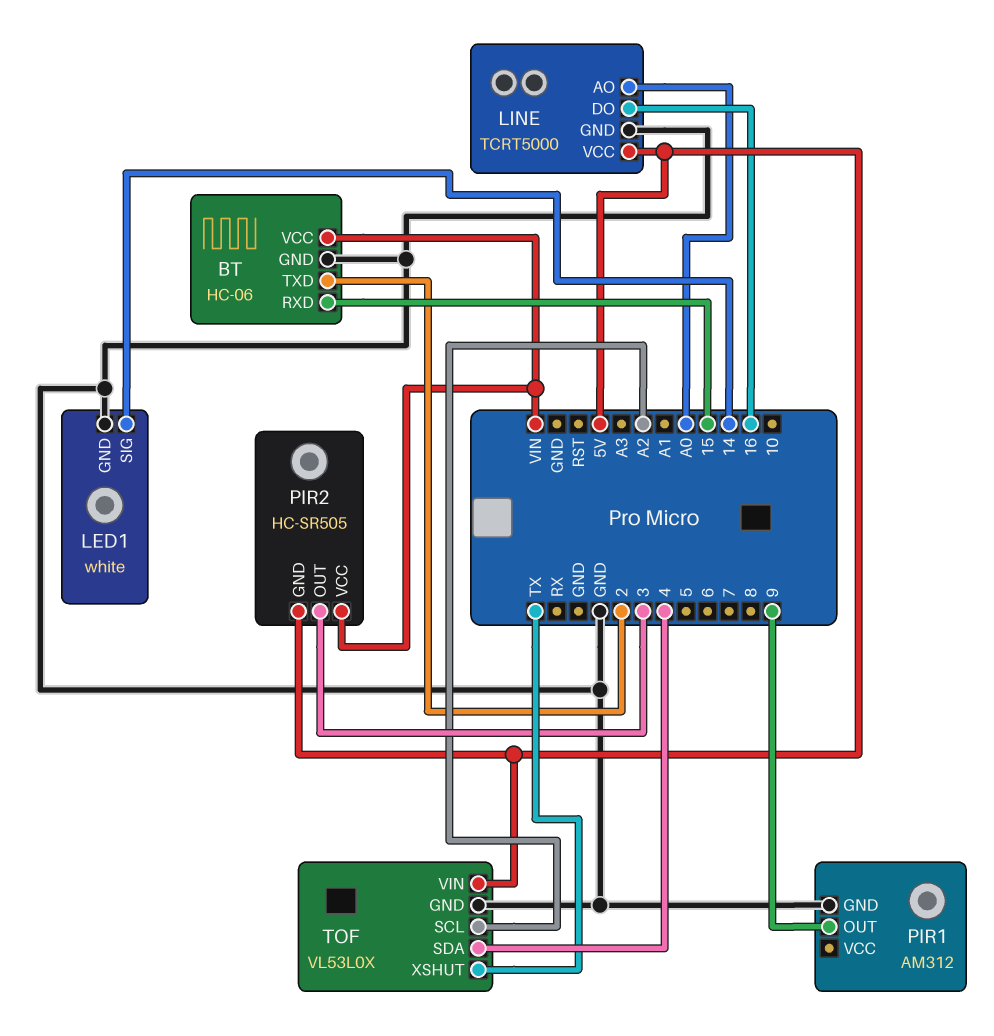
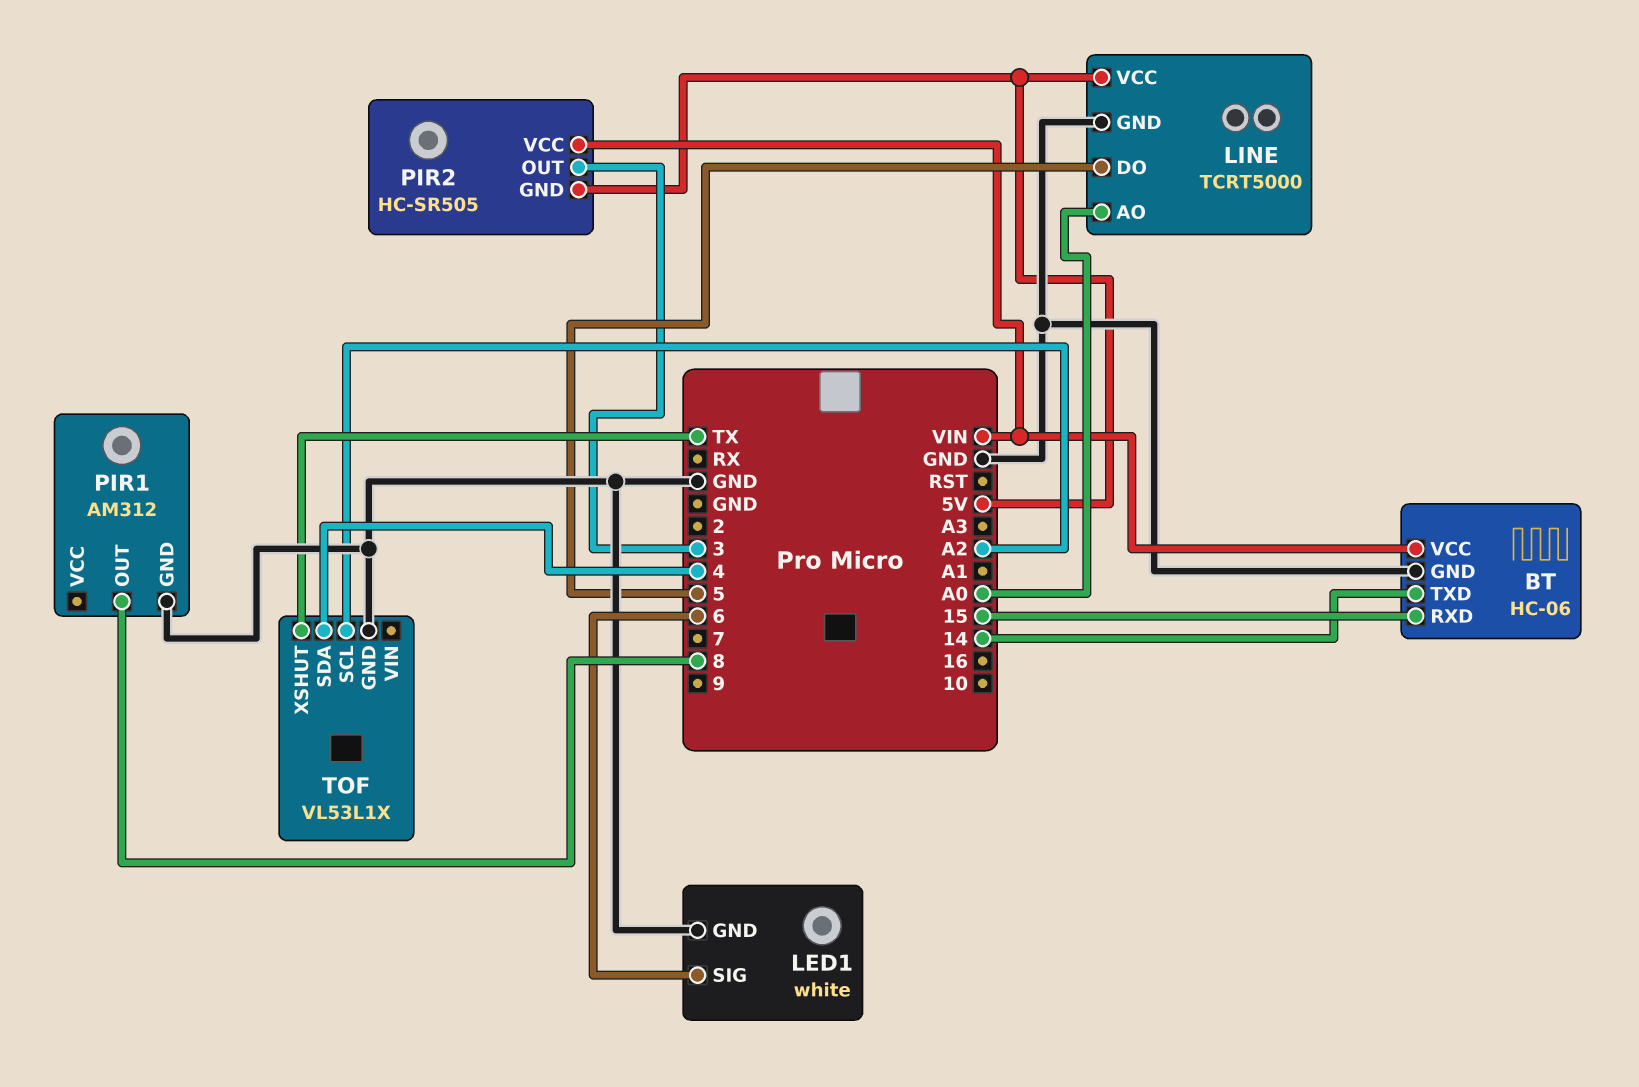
BT pin TXD: 2 -> 14
LED1 pin SIG: 14 -> 6
LINE pin DO: 16 -> 5
PIR1 pin OUT: 9 -> 8
TOF: VL53L0X -> VL53L1X
TOF pin VIN: 5V -> none

